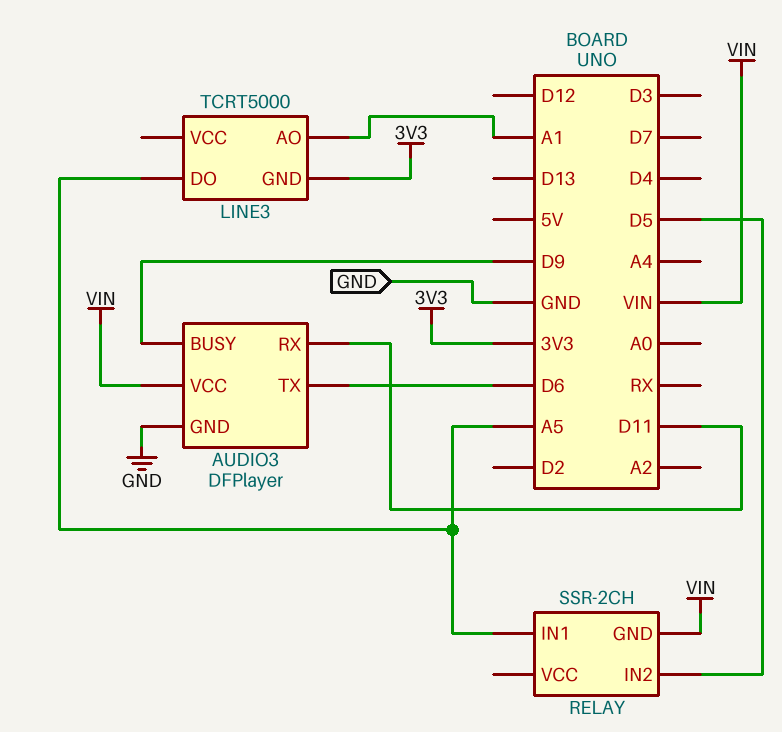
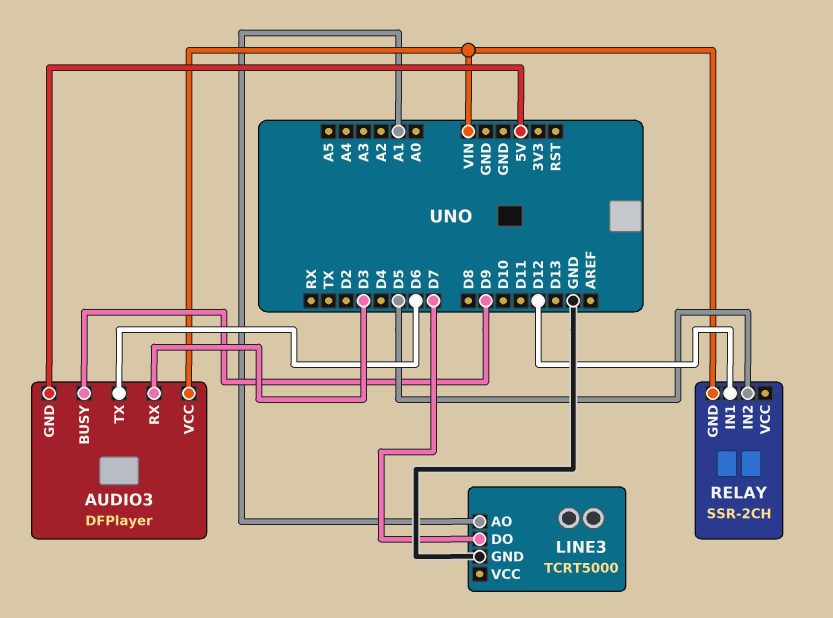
AUDIO3 pin GND: GND -> 5V
AUDIO3 pin RX: D11 -> D3
LINE3 pin DO: A5 -> D7
LINE3 pin GND: 3V3 -> GND
RELAY pin IN1: A5 -> D12

